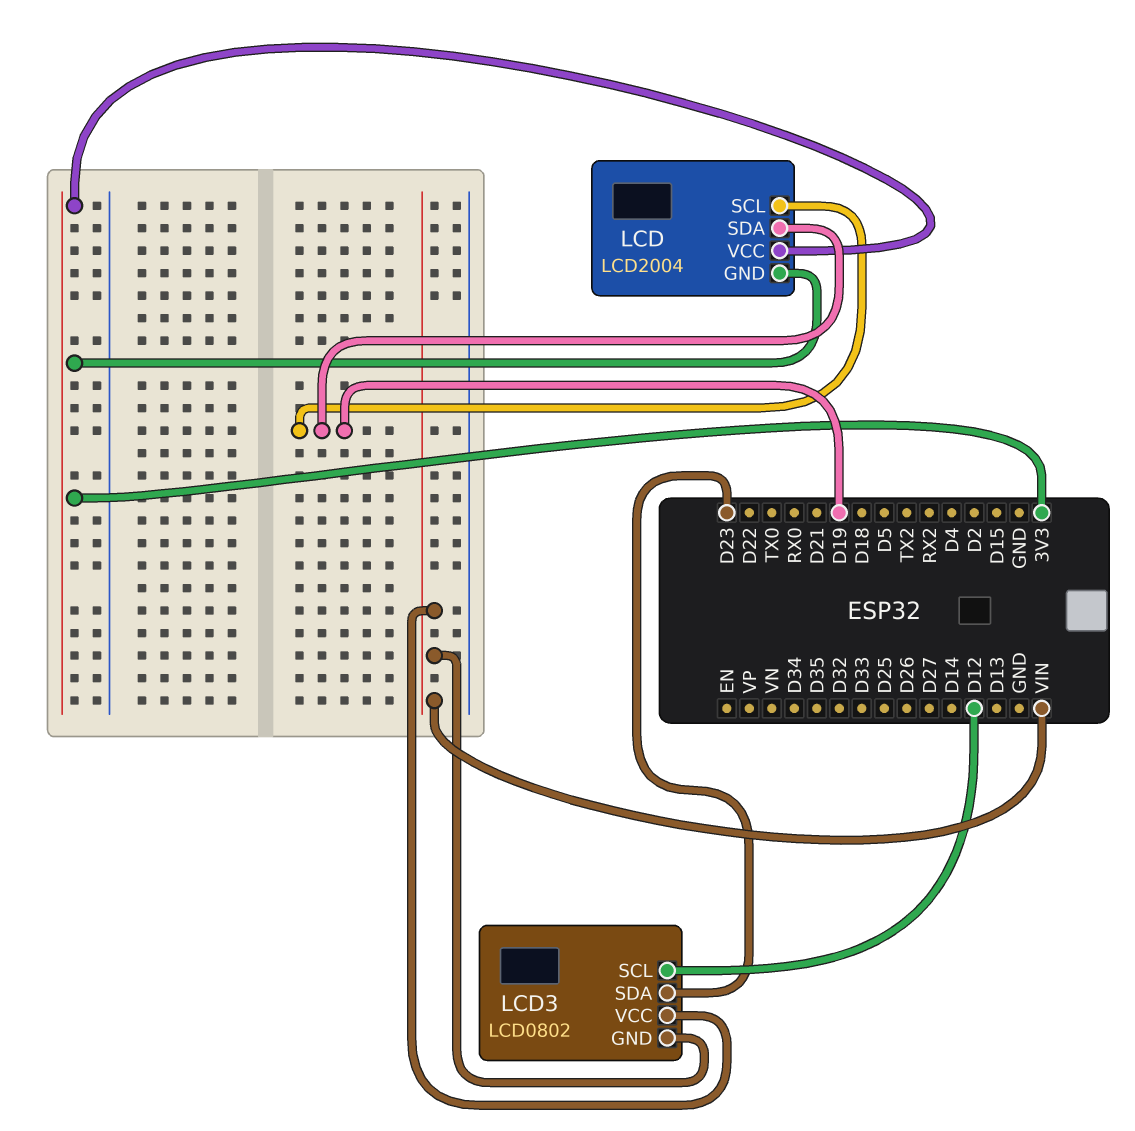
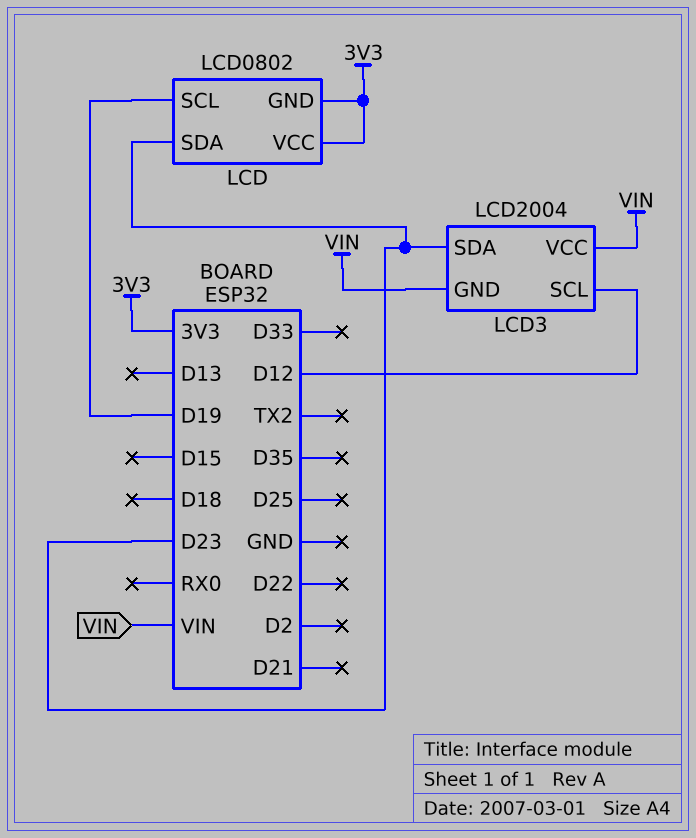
LCD: LCD2004 -> LCD0802
LCD pin SDA: D19 -> D23
LCD3: LCD0802 -> LCD2004

